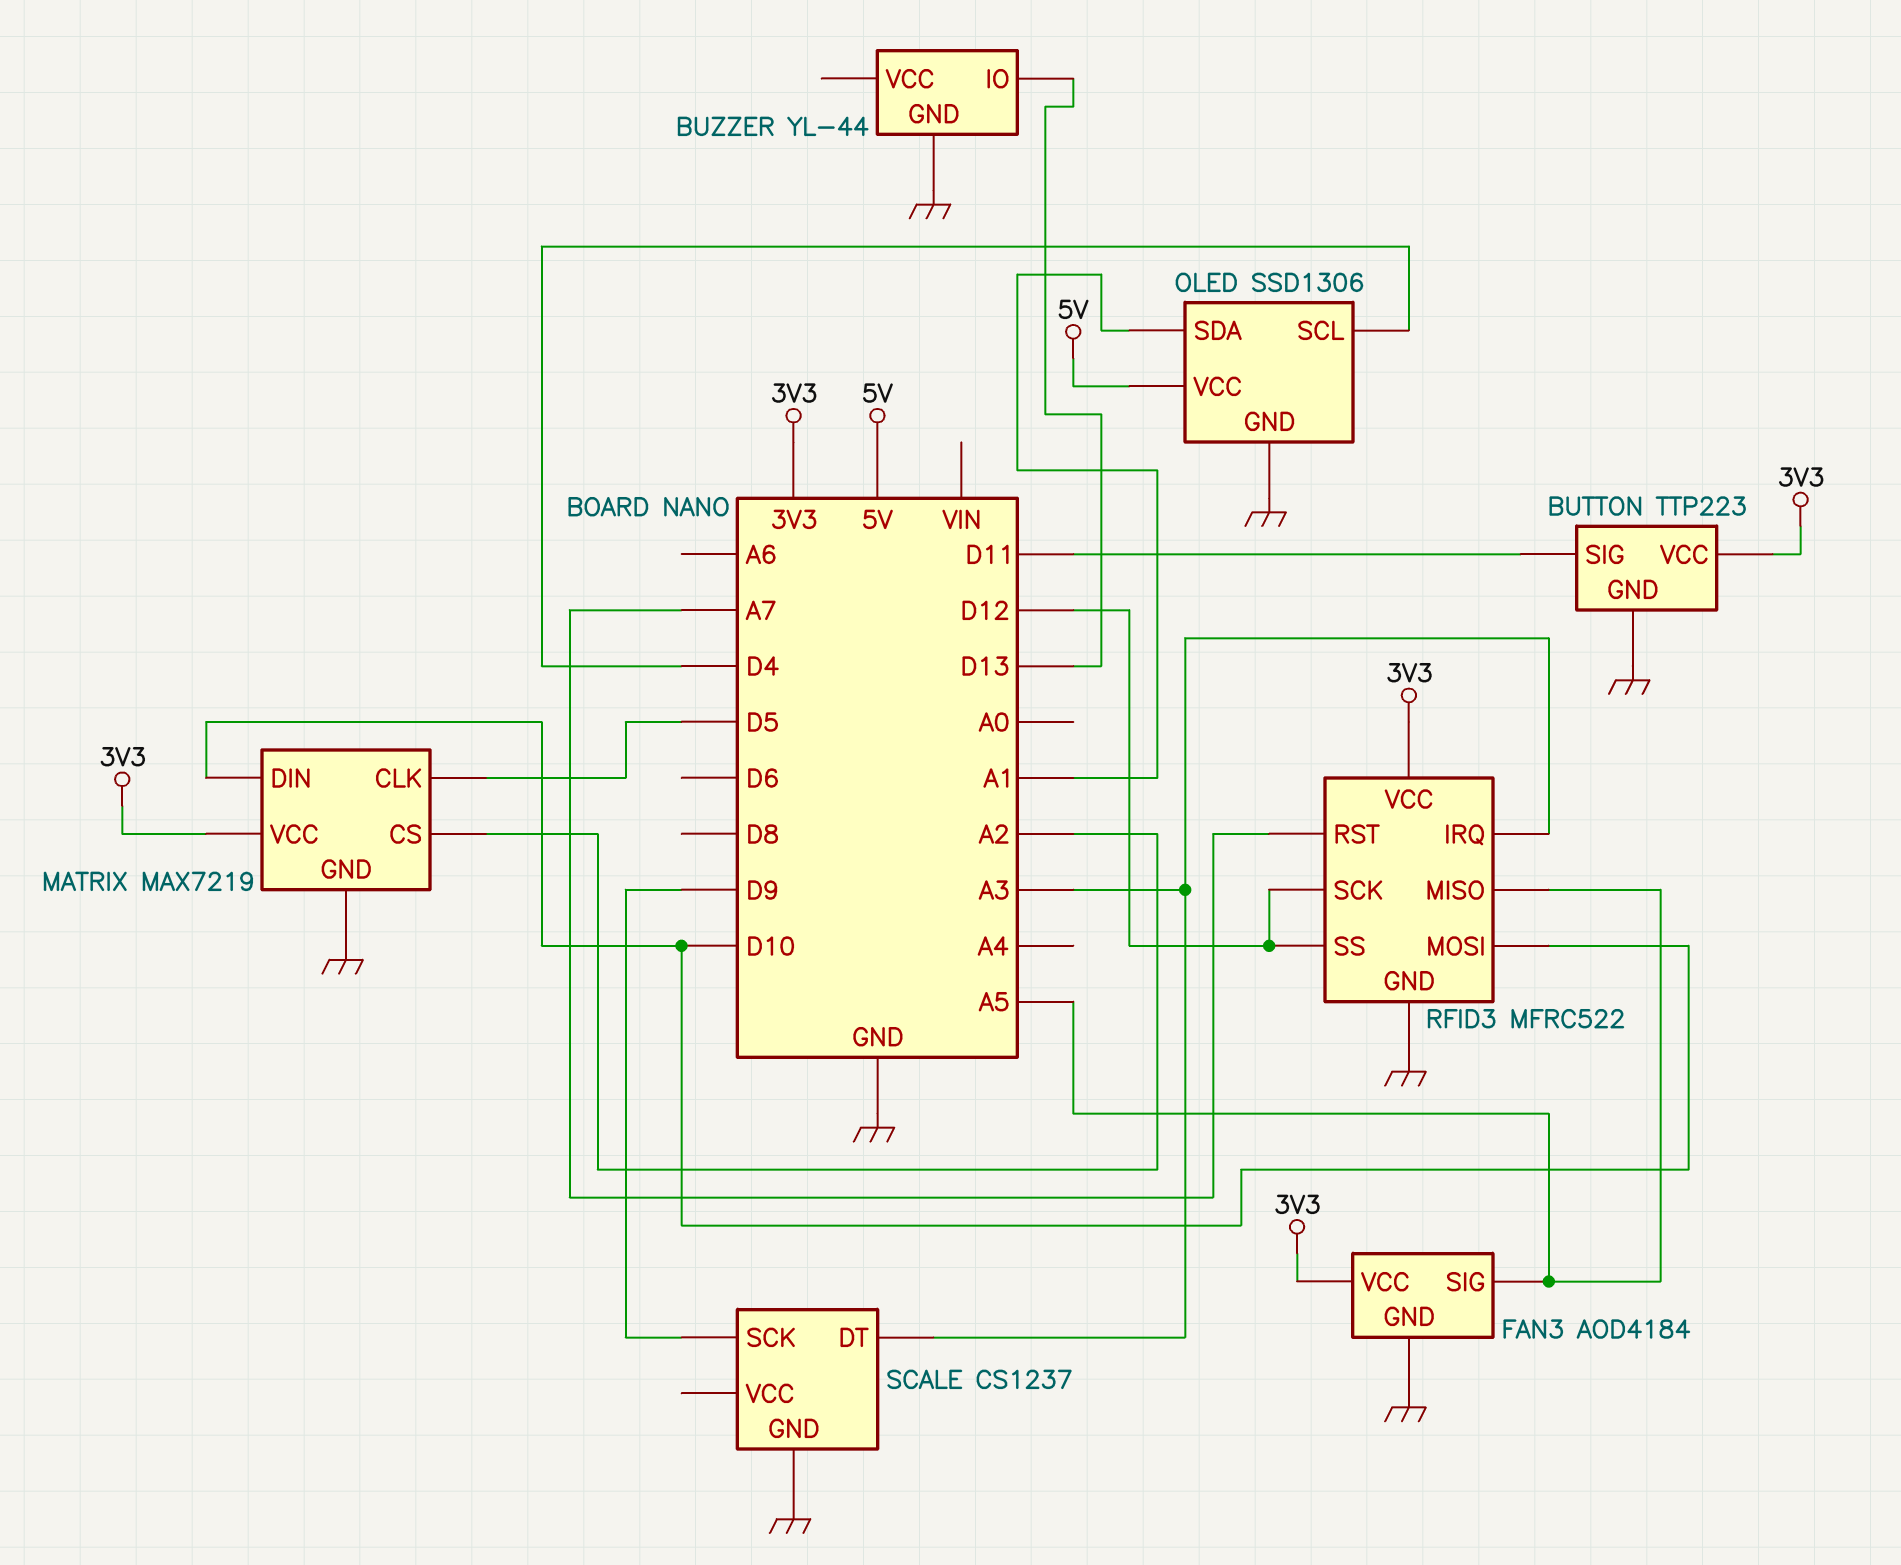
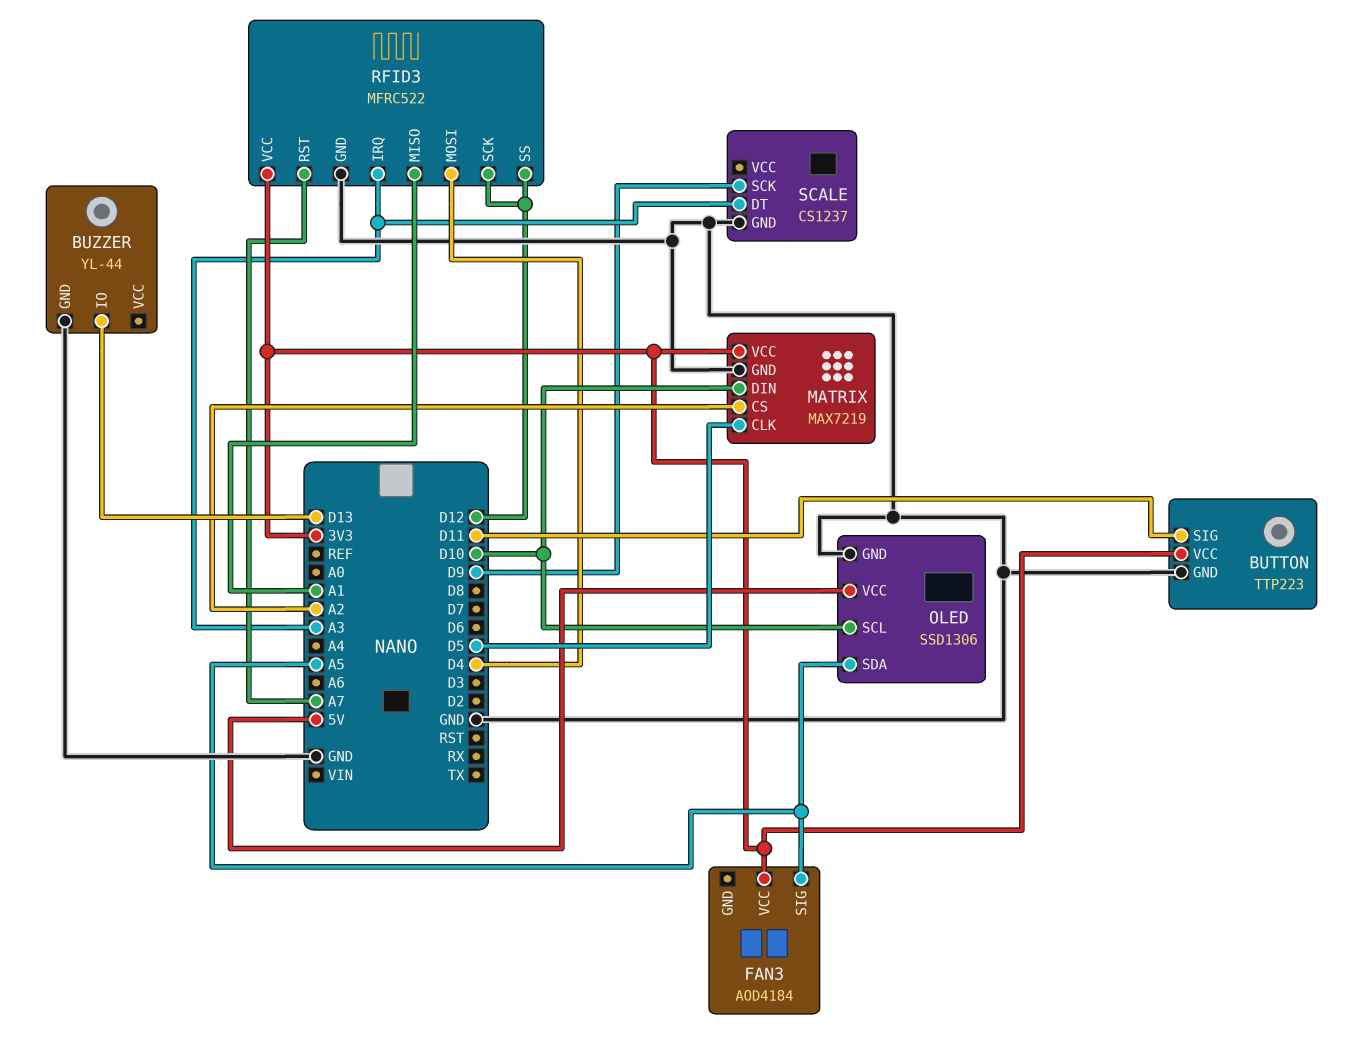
FAN3 pin GND: GND -> none
OLED pin SCL: D4 -> D10
OLED pin SDA: A1 -> A5
RFID3 pin MISO: A5 -> A1
RFID3 pin MOSI: D10 -> D4

